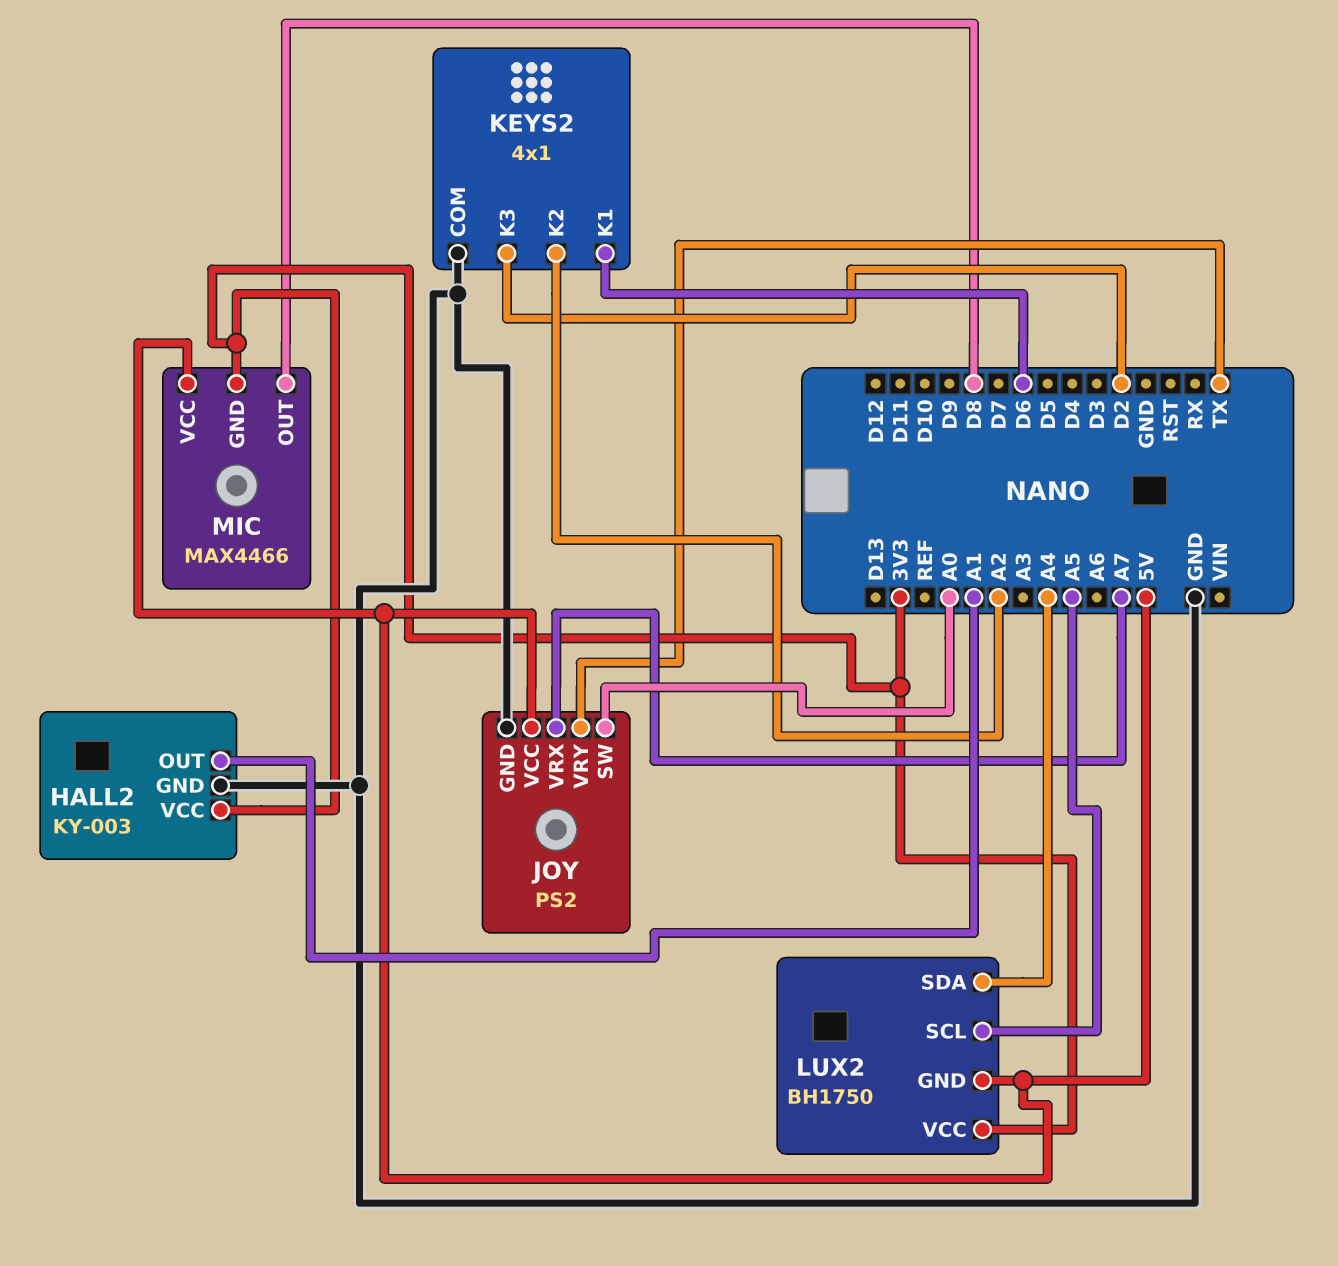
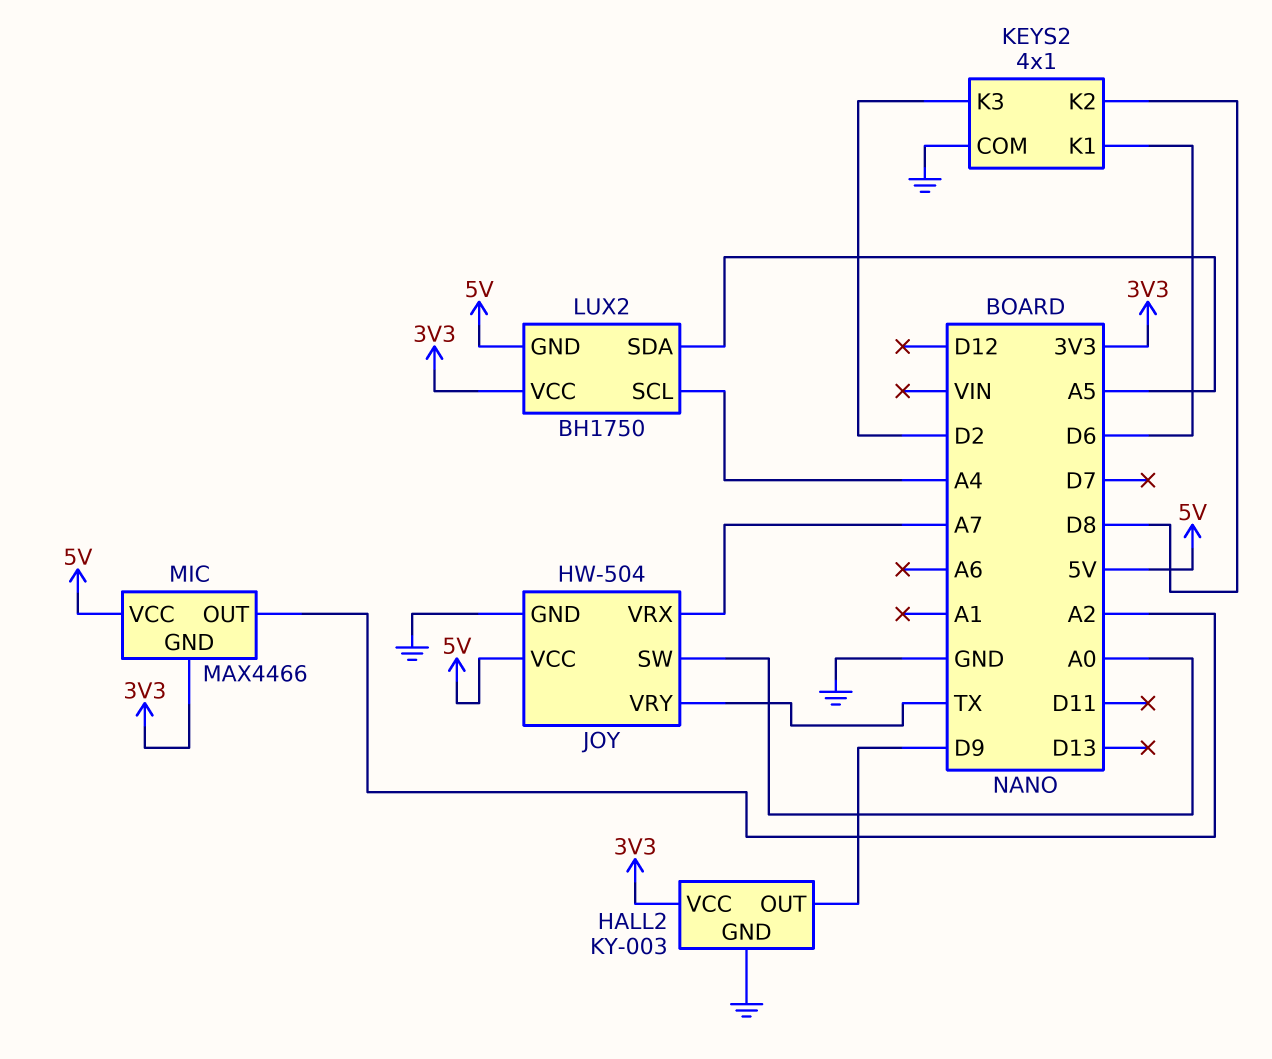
HALL2 pin OUT: A1 -> D9
JOY: PS2 -> HW-504
KEYS2 pin K2: A2 -> D8
LUX2 pin SCL: A5 -> A4
LUX2 pin SDA: A4 -> A5
MIC pin OUT: D8 -> A2

